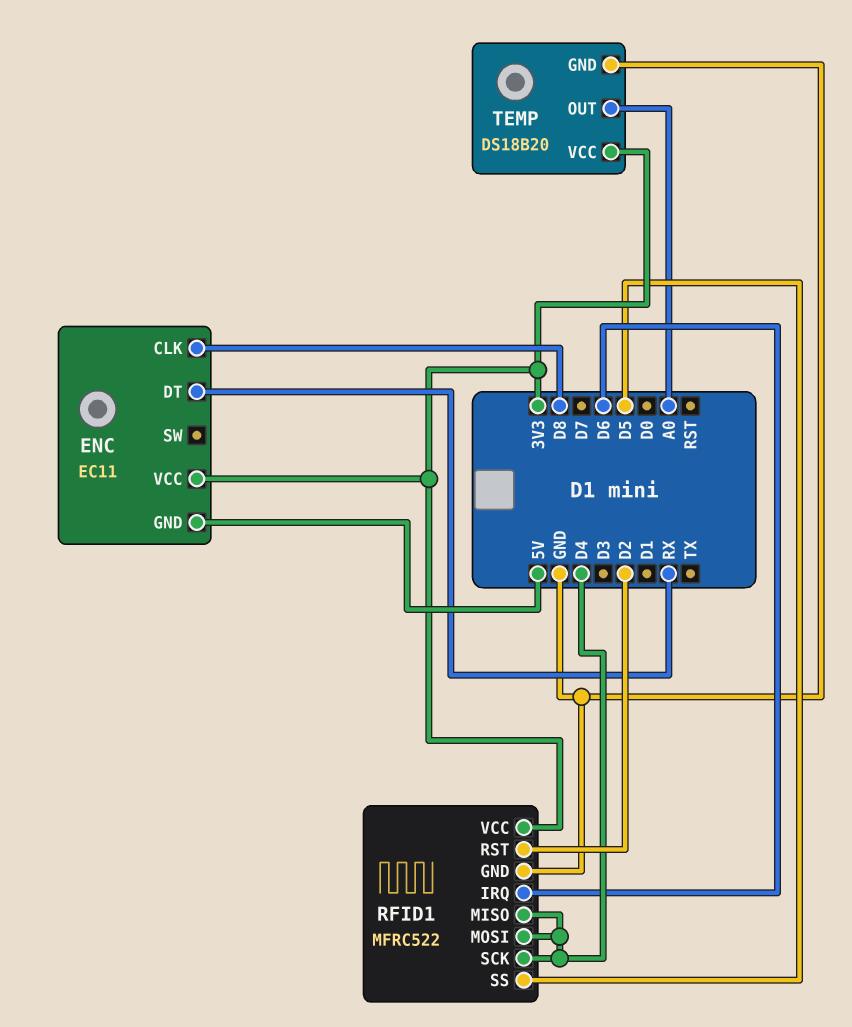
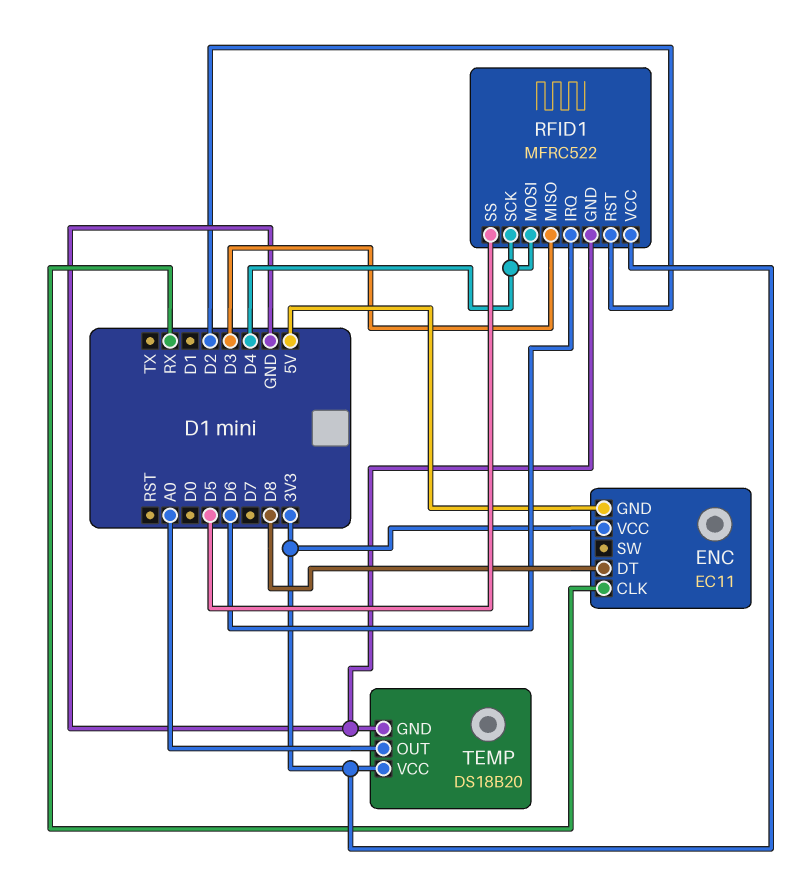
ENC pin CLK: D8 -> RX
ENC pin DT: RX -> D8
RFID1 pin MISO: D4 -> D3

